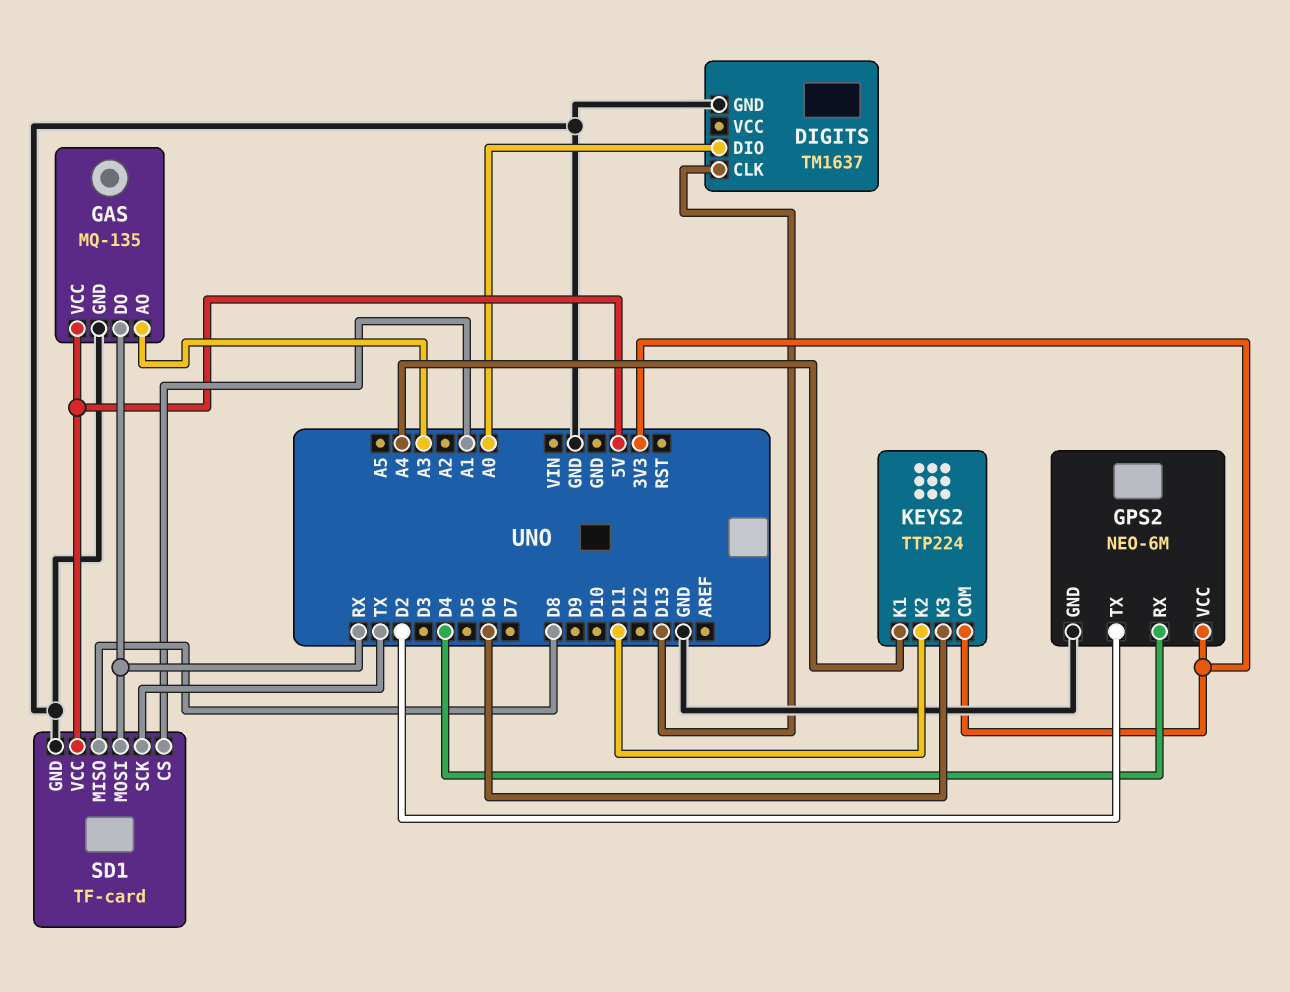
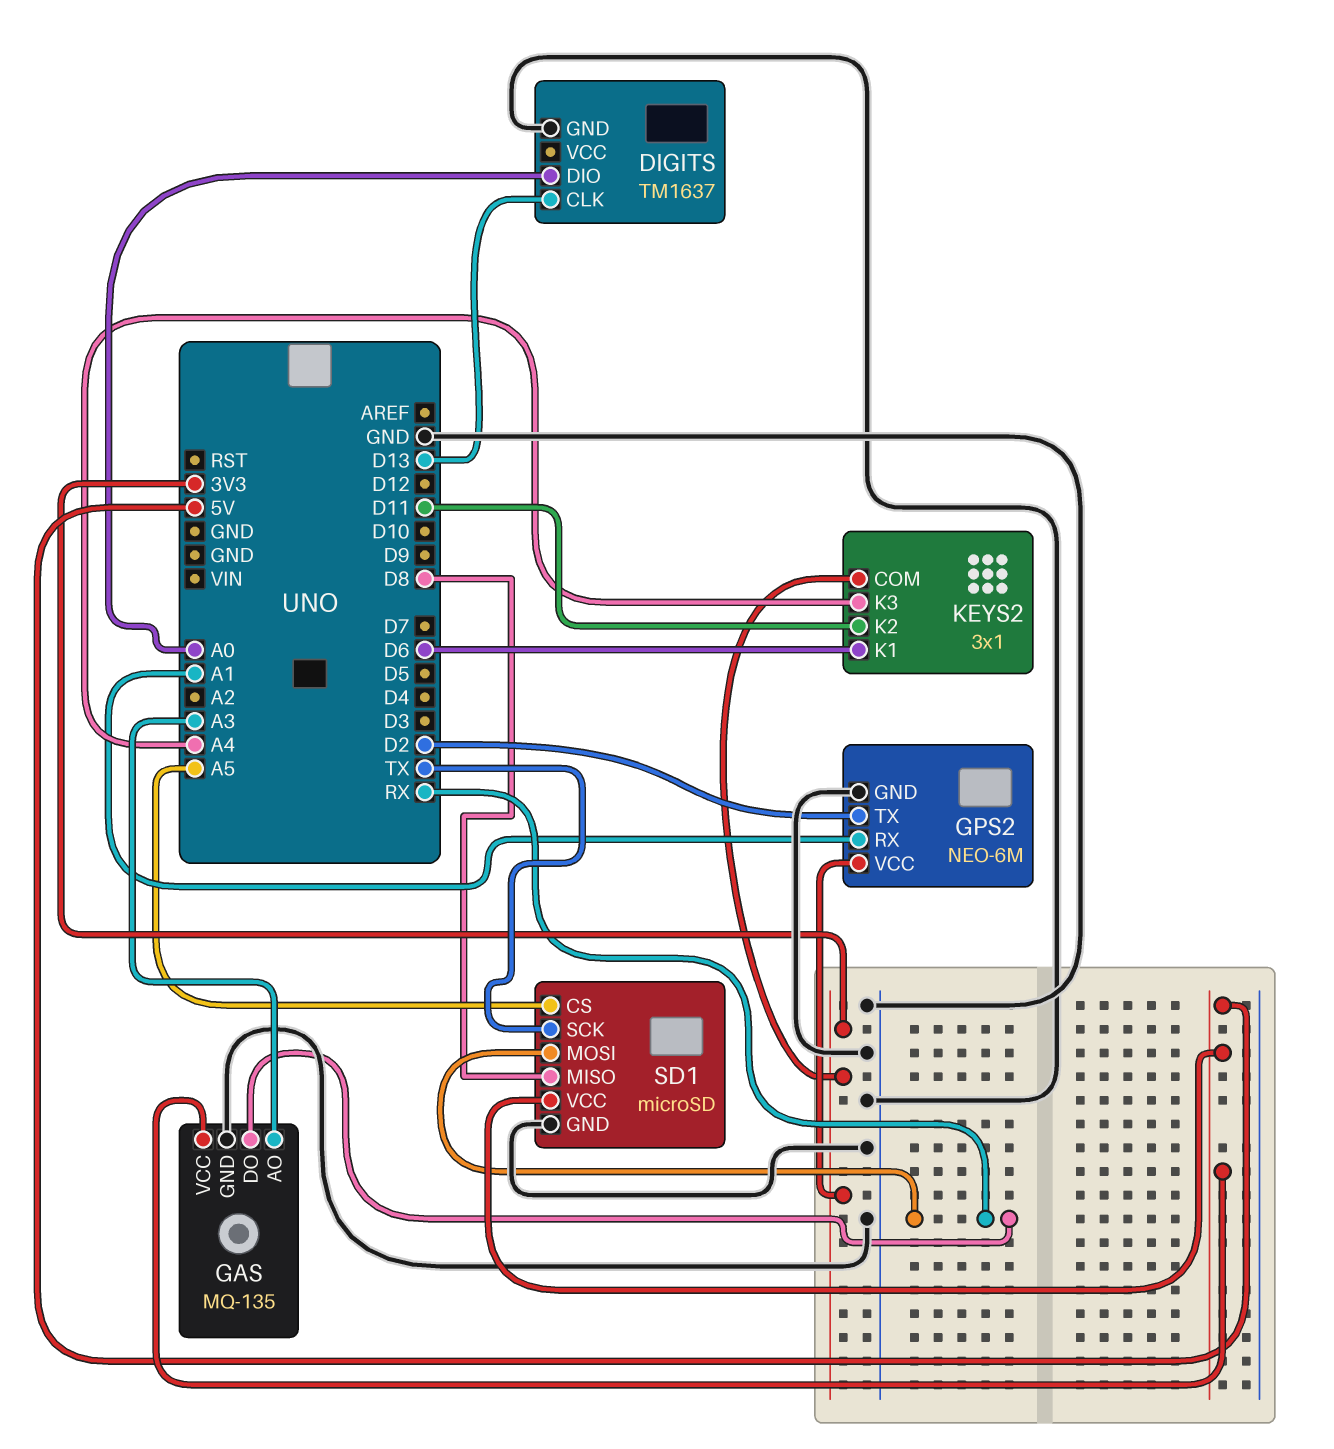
GPS2 pin RX: D4 -> A1
KEYS2: TTP224 -> 3x1
KEYS2 pin K1: A4 -> D6
KEYS2 pin K3: D6 -> A4
SD1: TF-card -> microSD
SD1 pin CS: A1 -> A5

